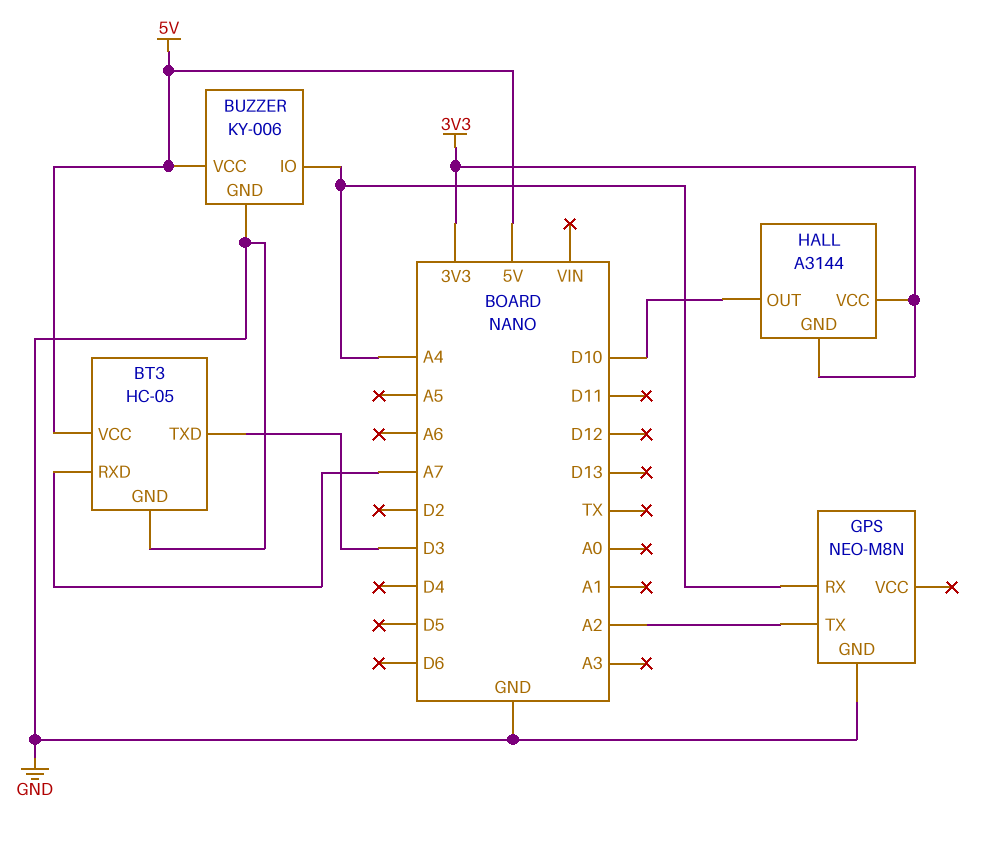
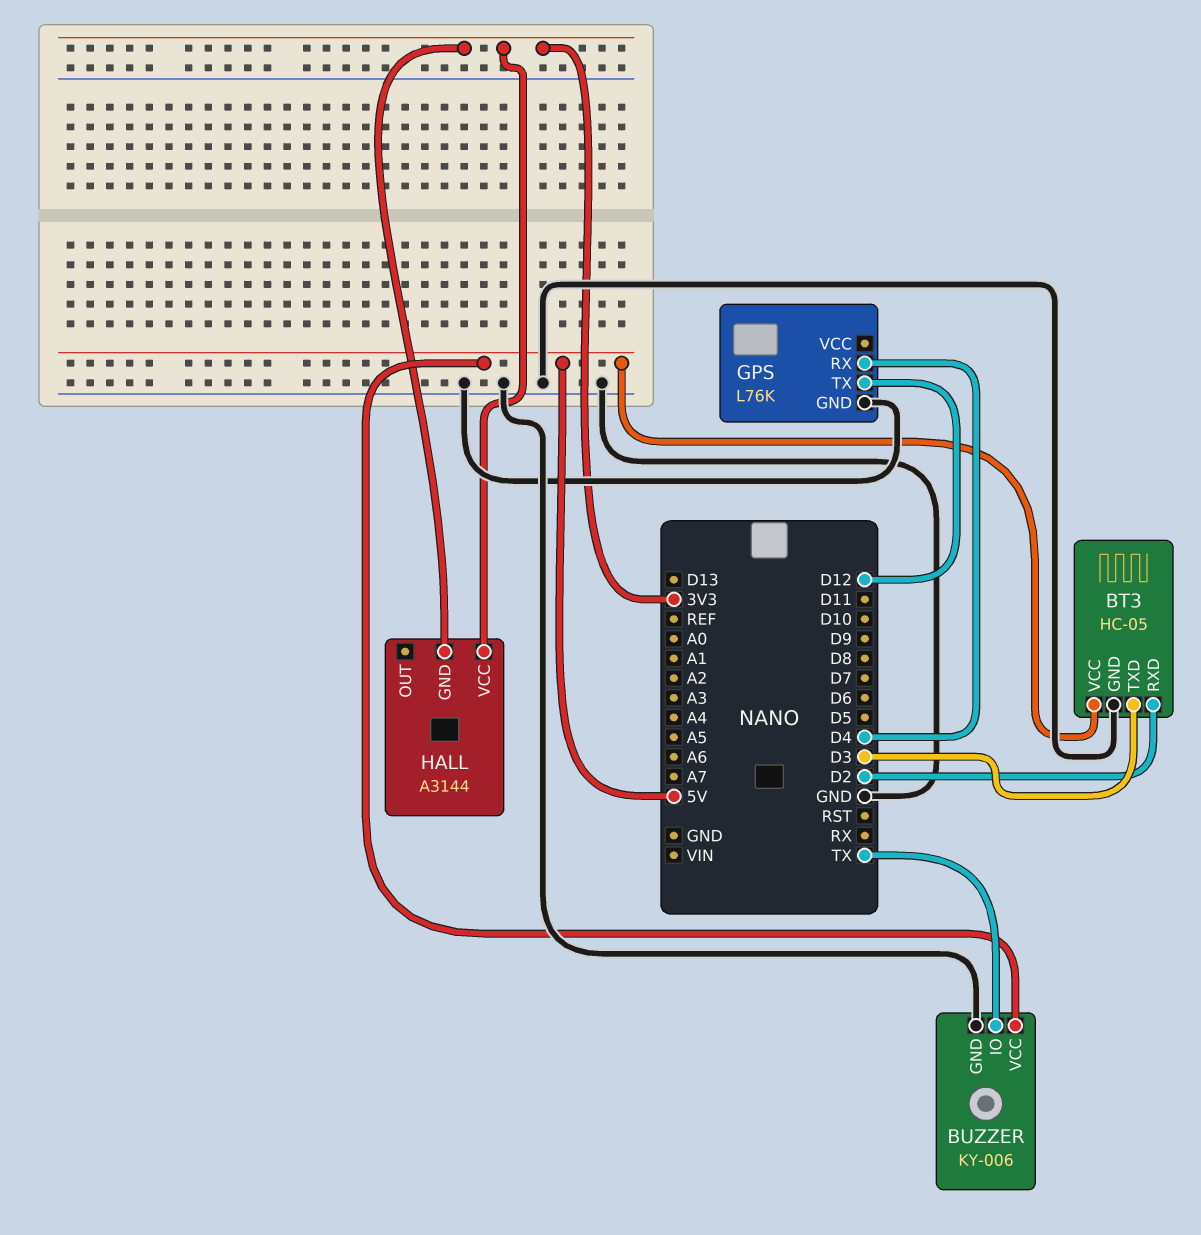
BT3 pin RXD: A7 -> D2
BUZZER pin IO: A4 -> TX
GPS: NEO-M8N -> L76K
GPS pin RX: A4 -> D4
GPS pin TX: A2 -> D12
HALL pin OUT: D10 -> none

